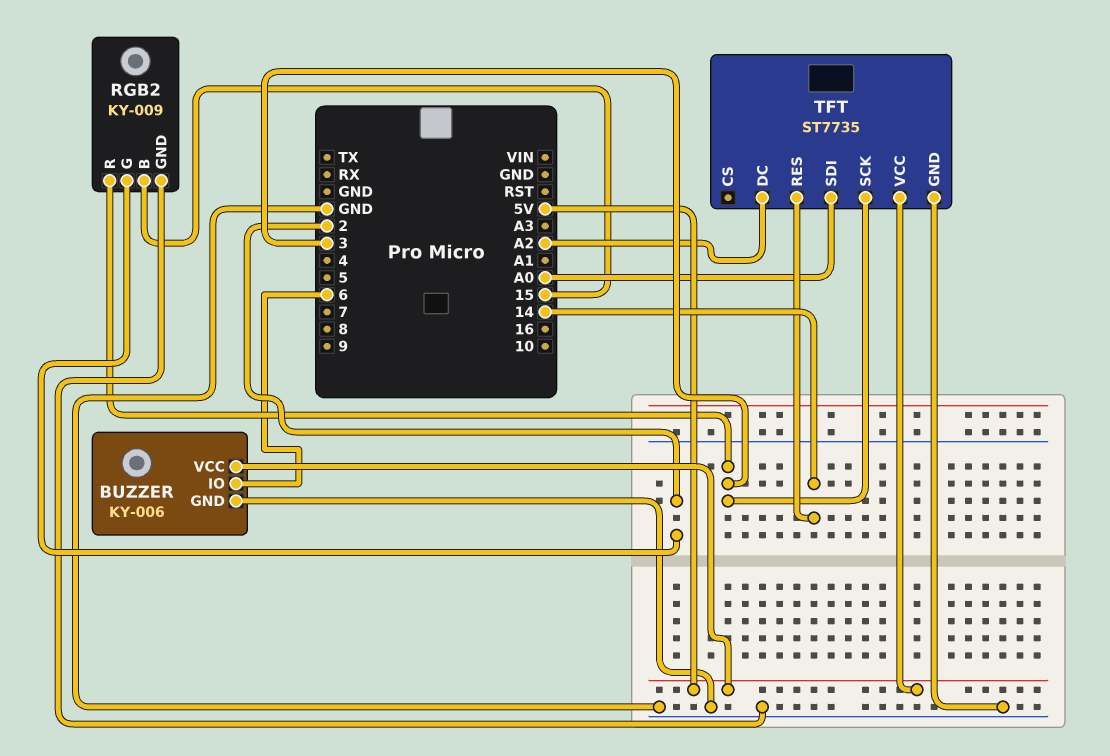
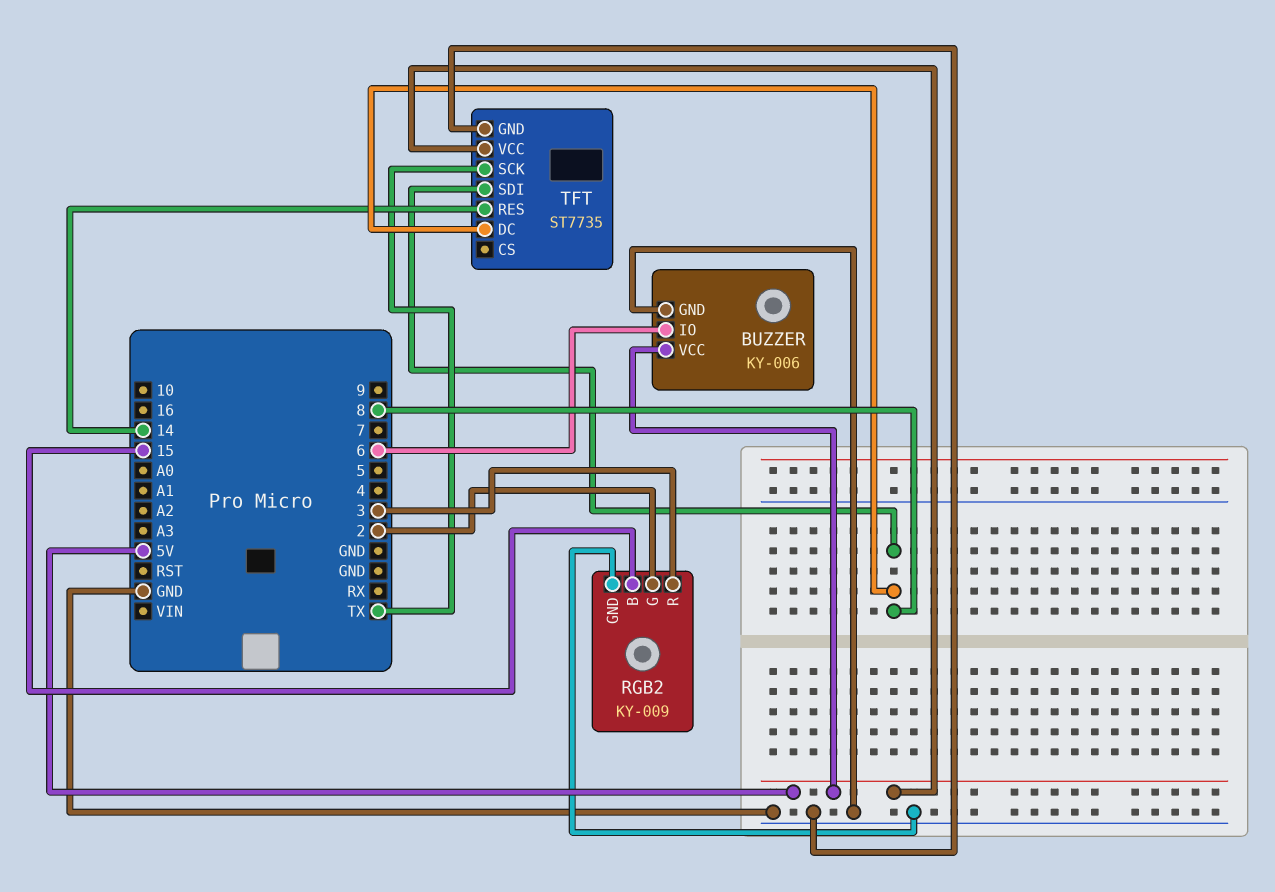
TFT pin DC: A2 -> 8
TFT pin SCK: 3 -> TX
TFT pin SDI: A0 -> 8

